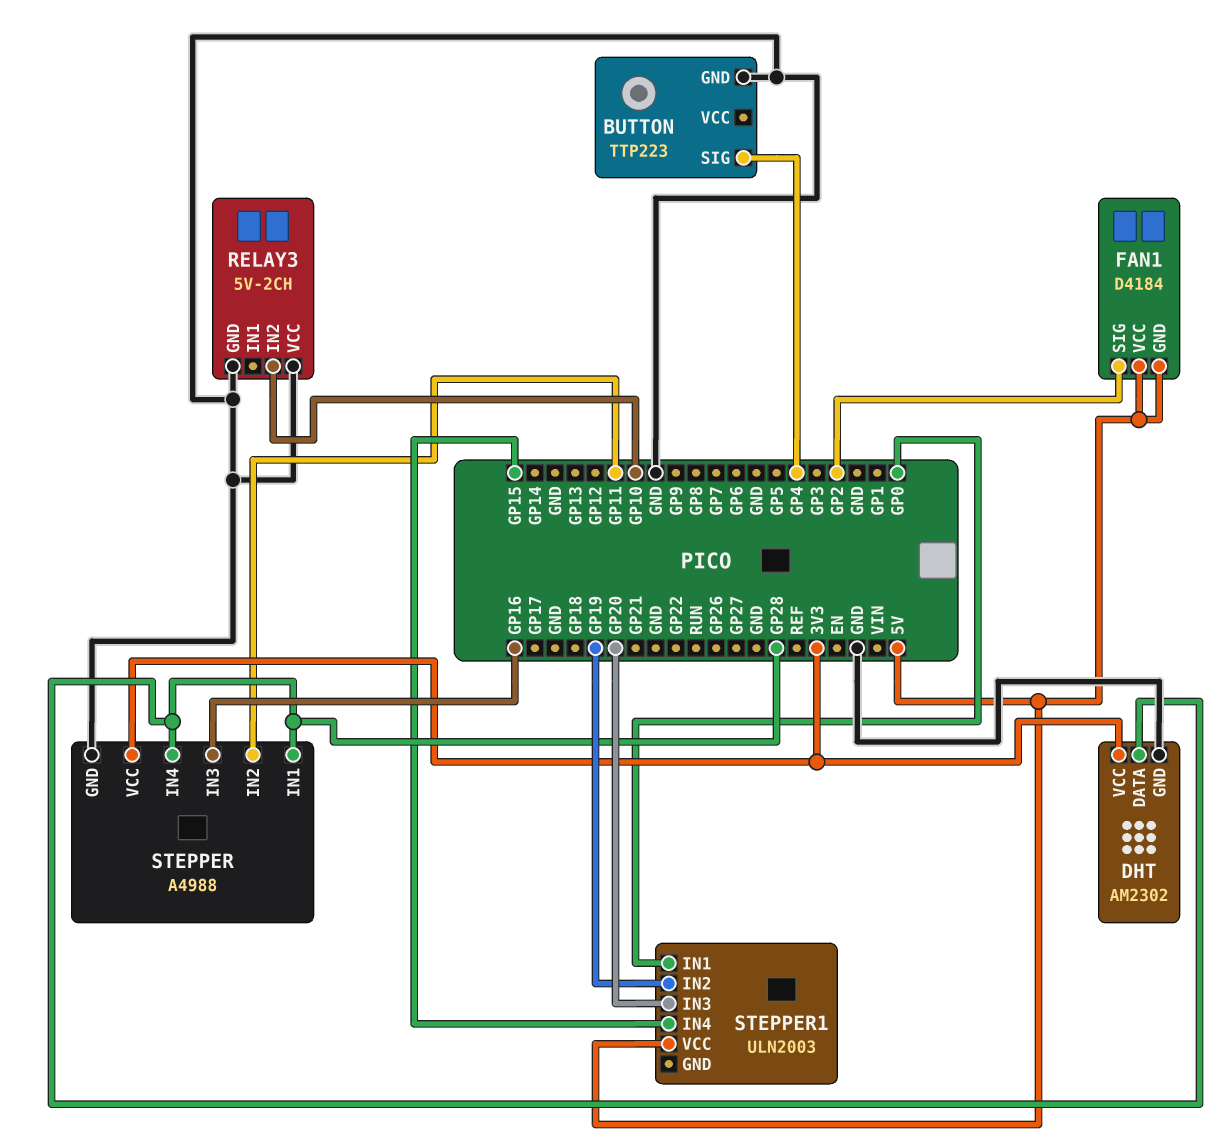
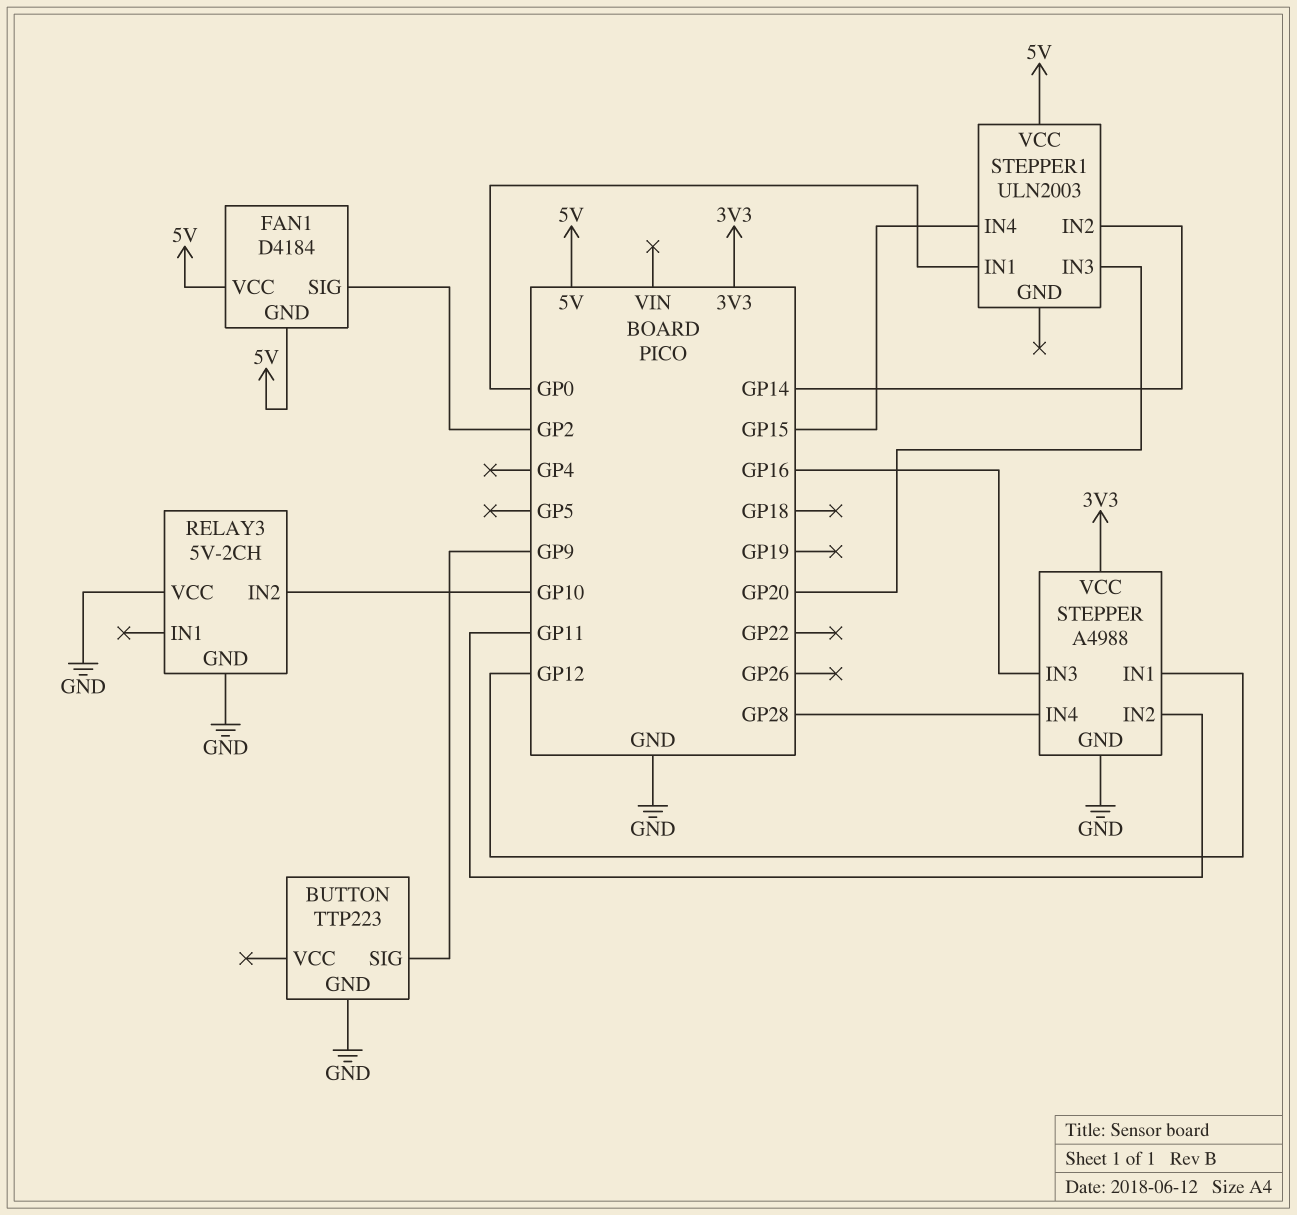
BUTTON pin SIG: GP4 -> GP9
DHT: AM2302 -> none
DHT pin DATA: GP28 -> none
DHT pin GND: GND -> none
DHT pin VCC: 3V3 -> none
STEPPER pin IN1: GP28 -> GP12
STEPPER1 pin IN2: GP19 -> GP14

